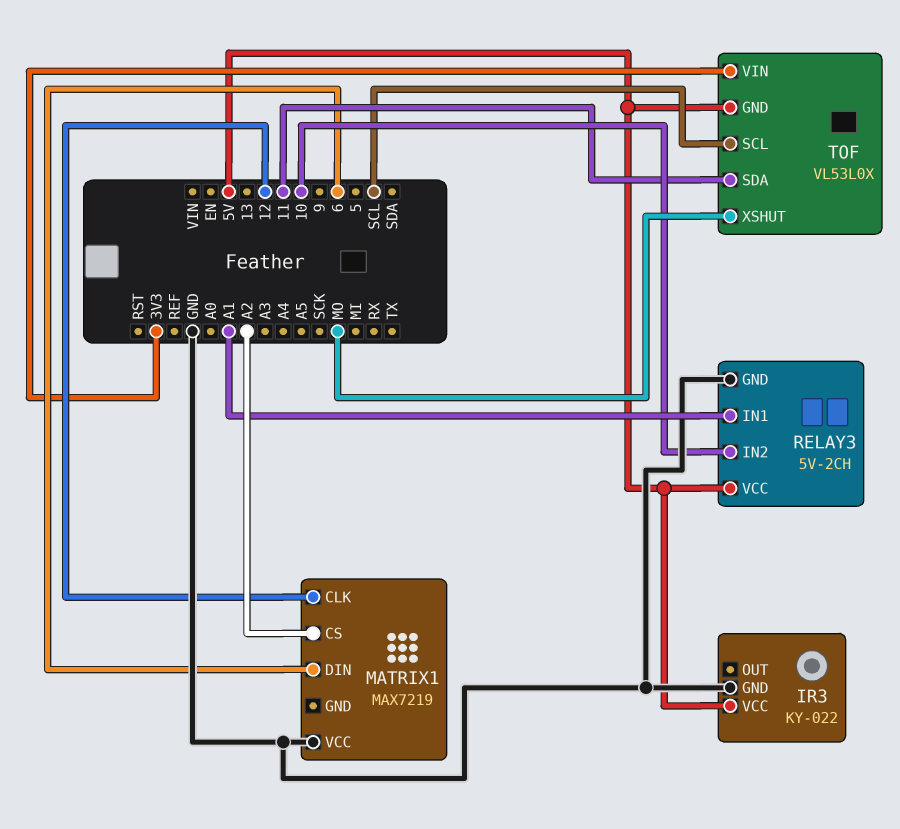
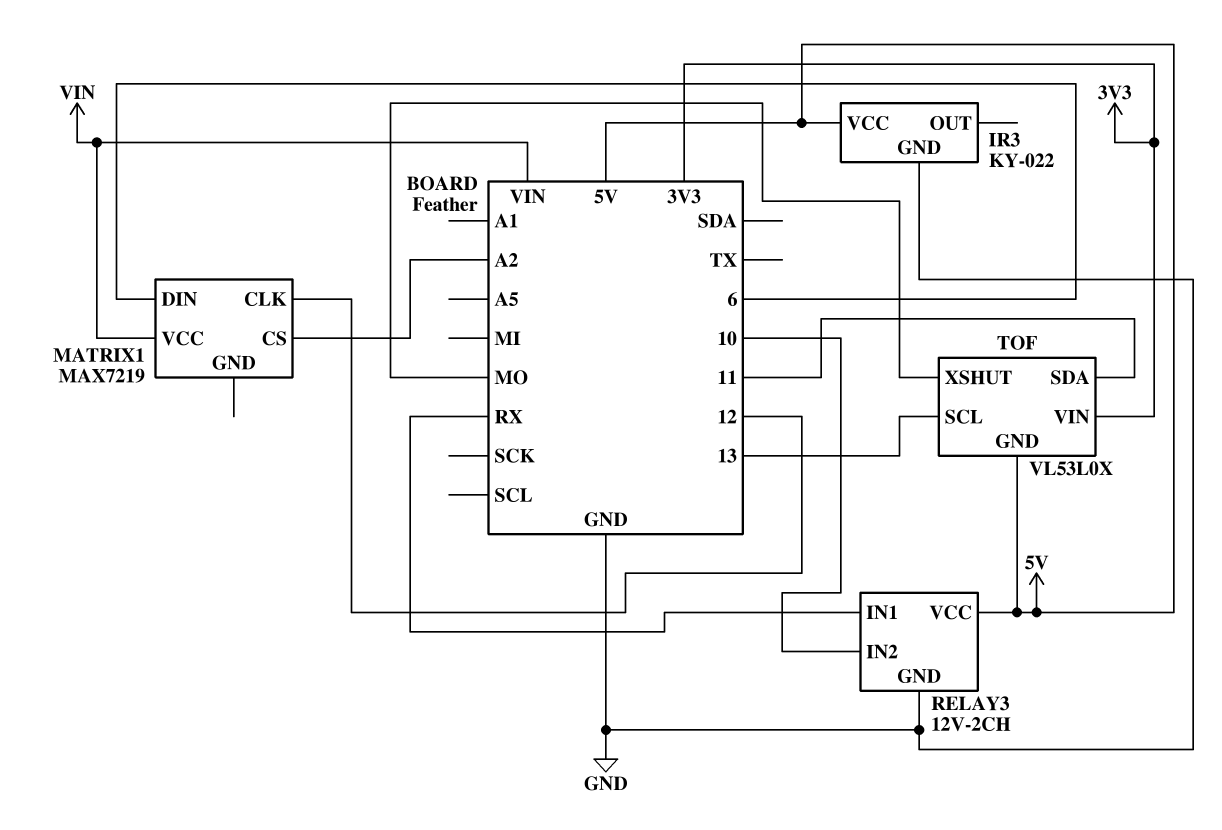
MATRIX1 pin VCC: GND -> VIN
RELAY3: 5V-2CH -> 12V-2CH
RELAY3 pin IN1: A1 -> RX
TOF pin SCL: SCL -> 13

